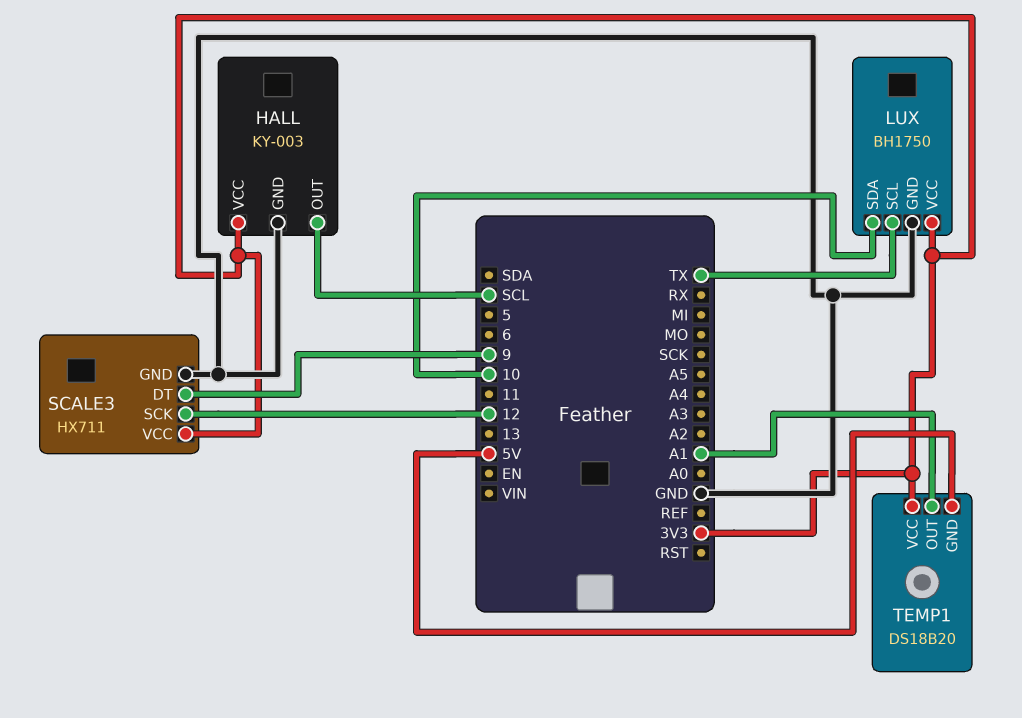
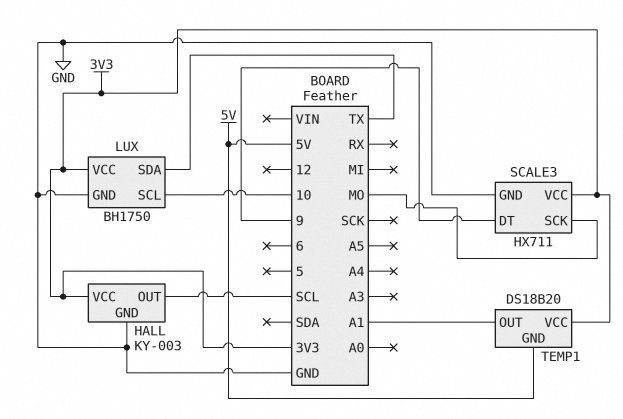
LUX pin SCL: TX -> 10
LUX pin SDA: 10 -> TX
SCALE3 pin SCK: 12 -> MO

